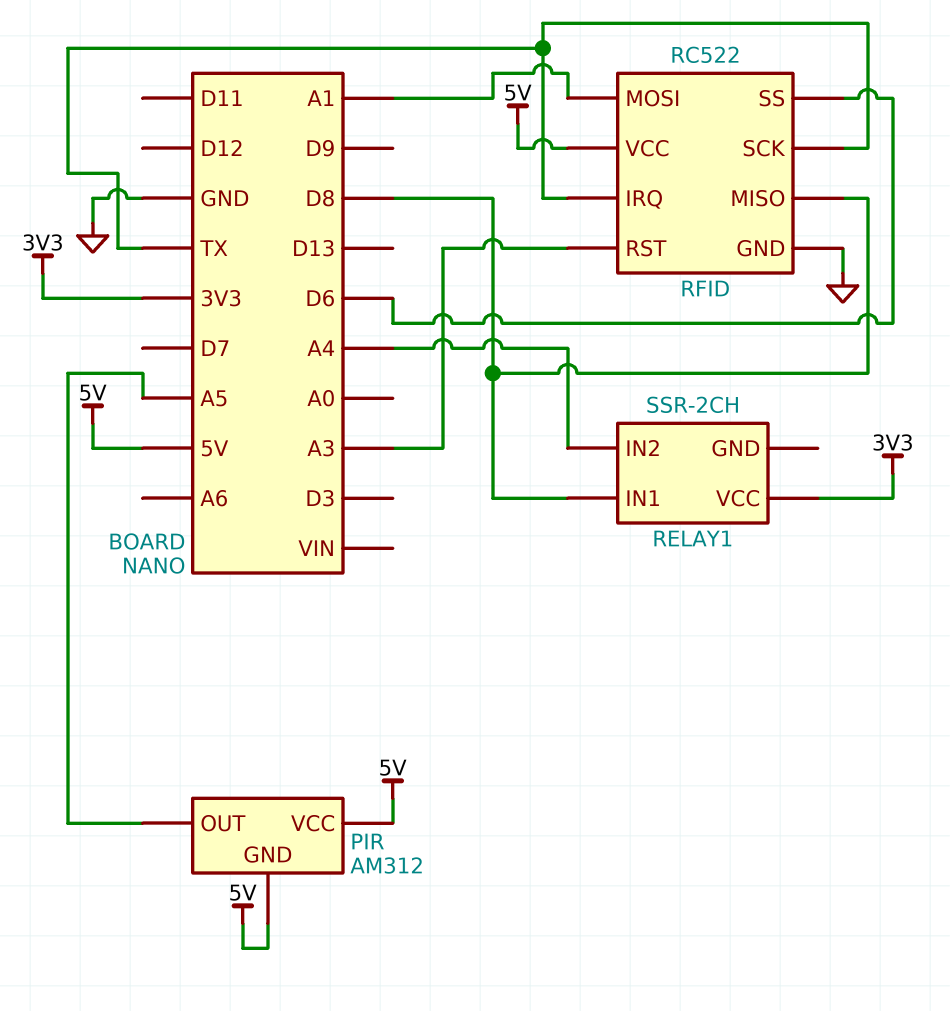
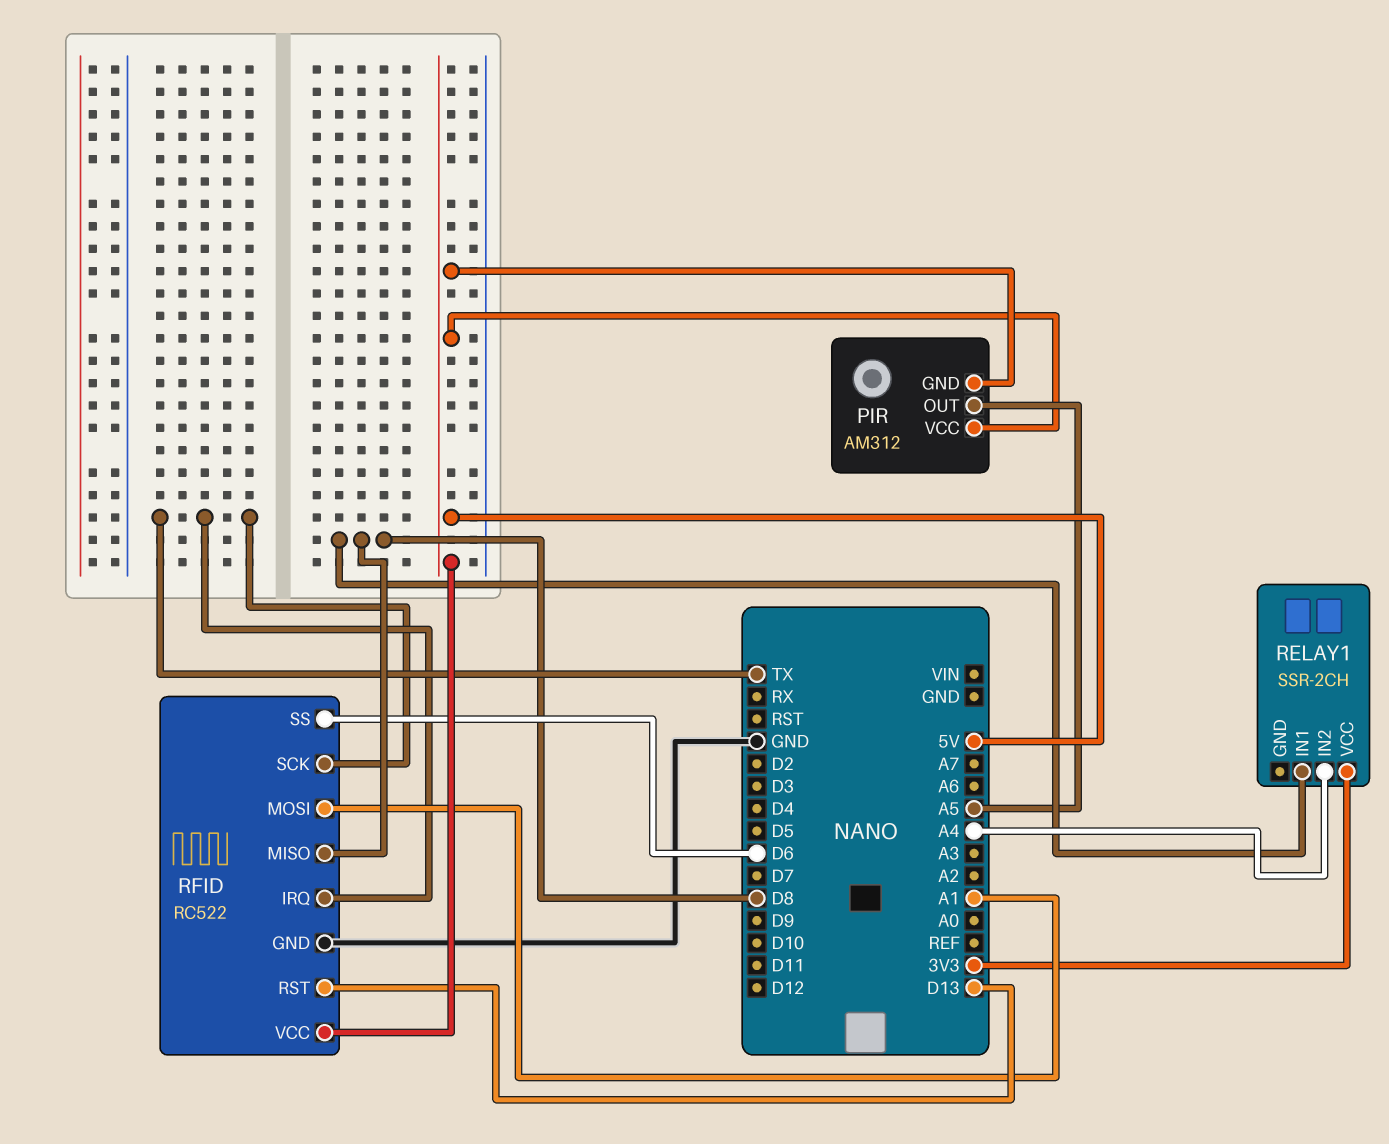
RFID pin RST: A3 -> D13

